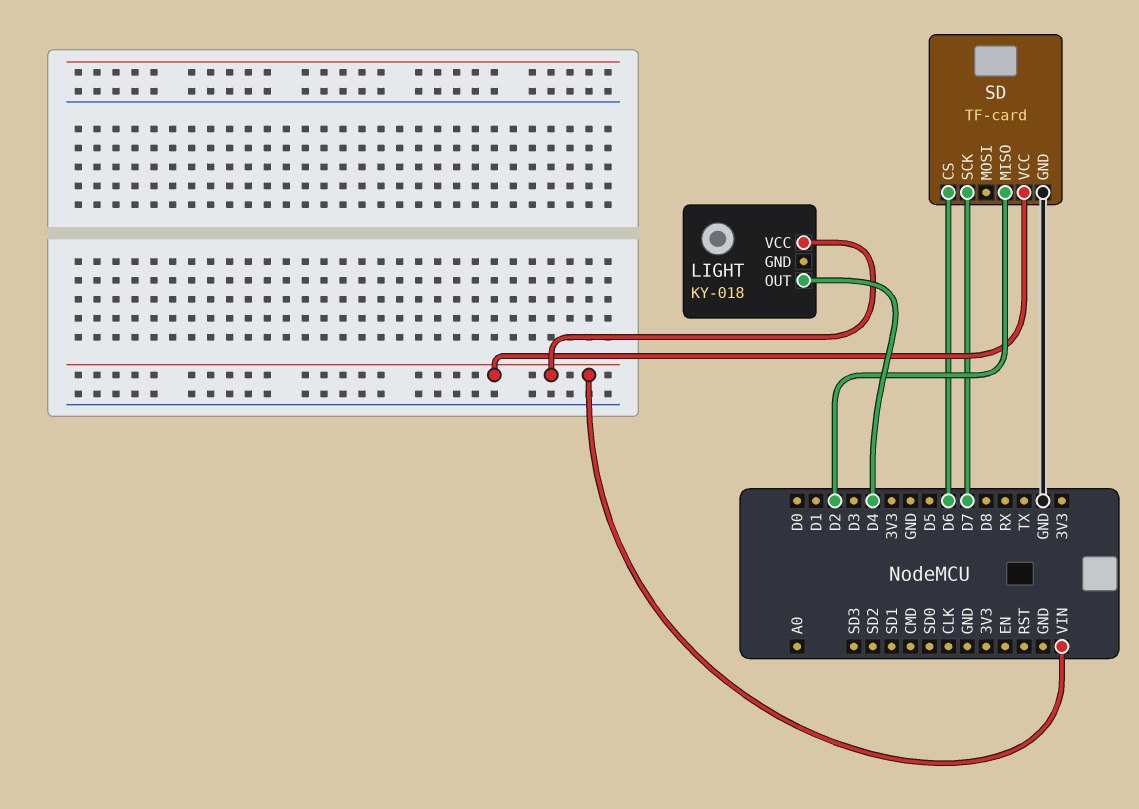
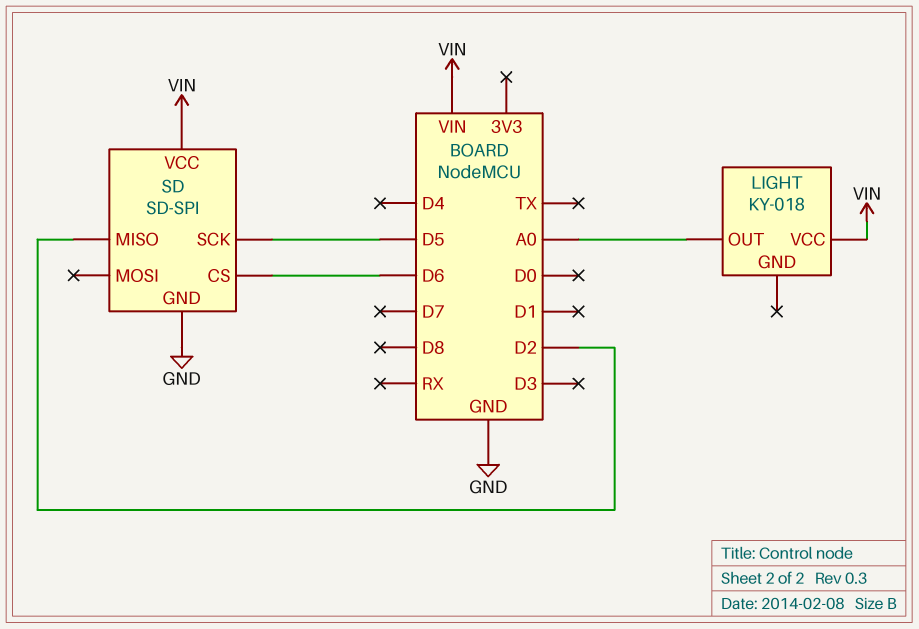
LIGHT pin OUT: D4 -> A0
SD: TF-card -> SD-SPI
SD pin SCK: D7 -> D5

